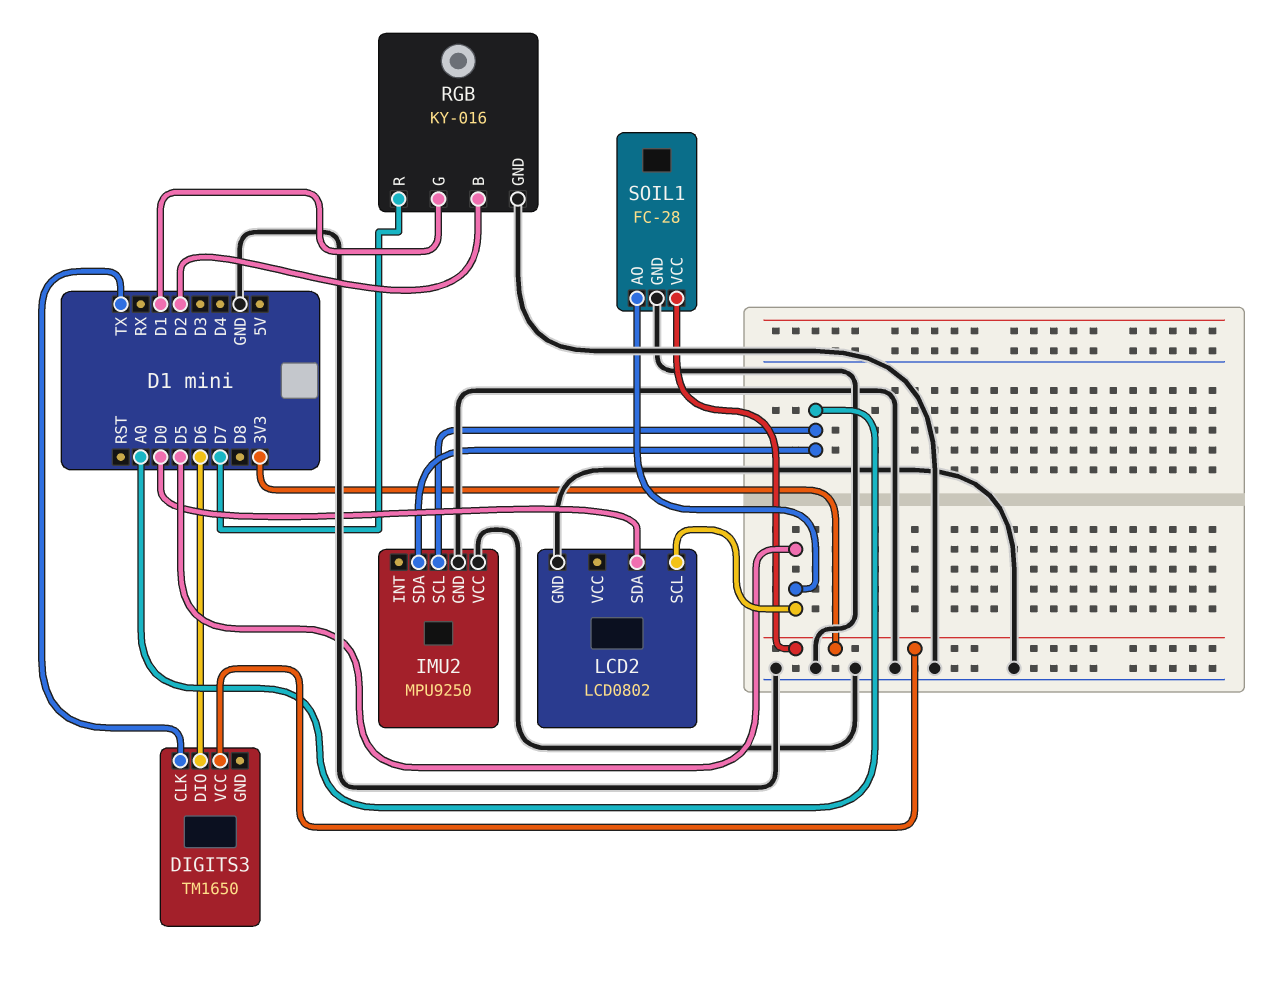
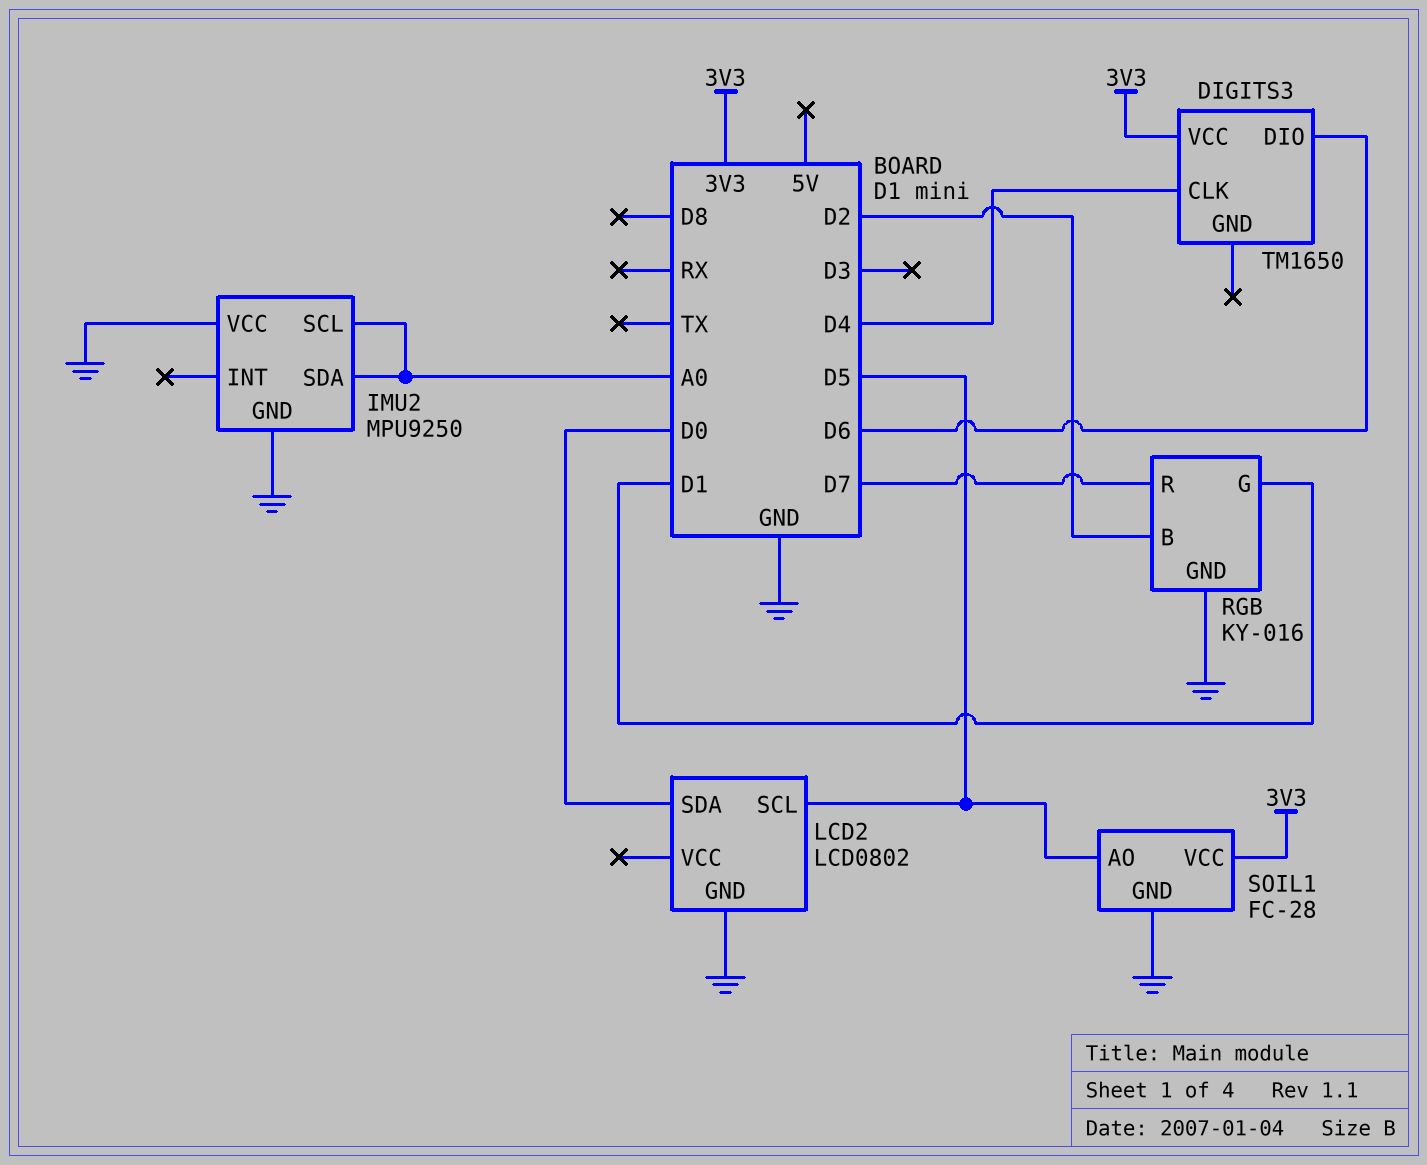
DIGITS3 pin CLK: TX -> D4

